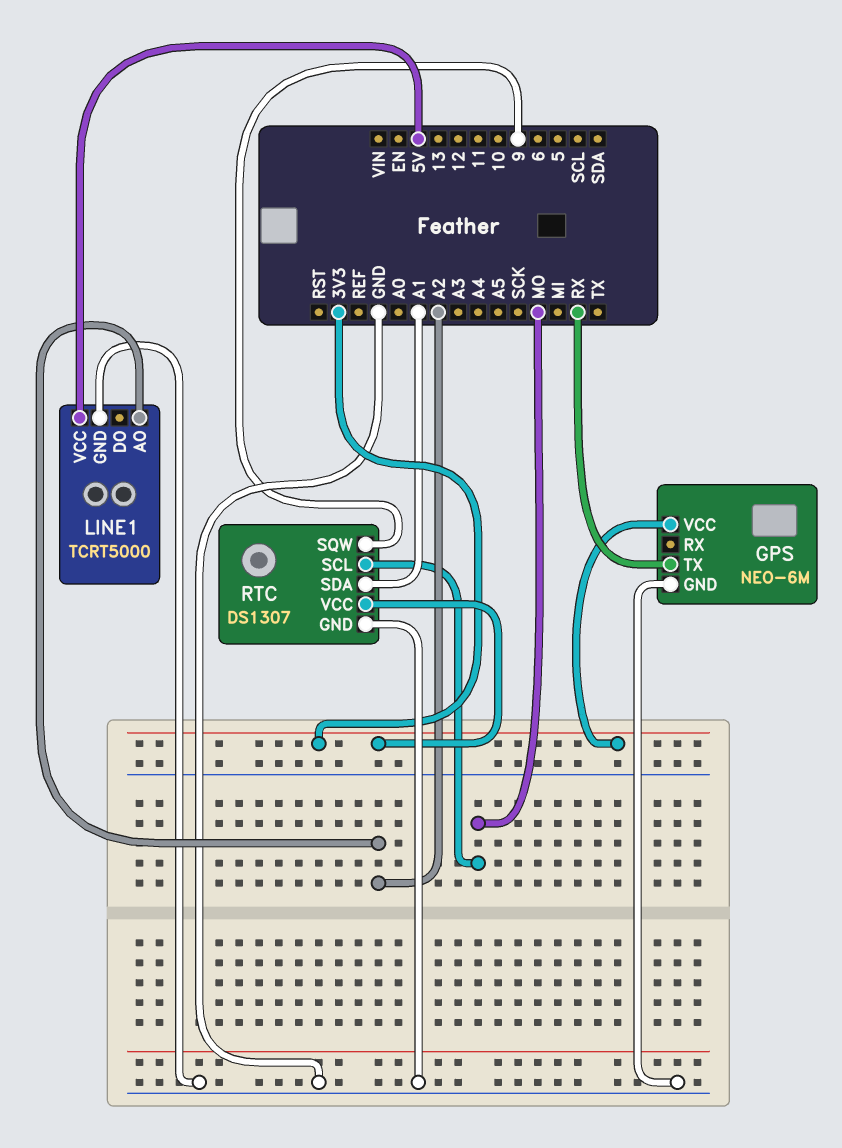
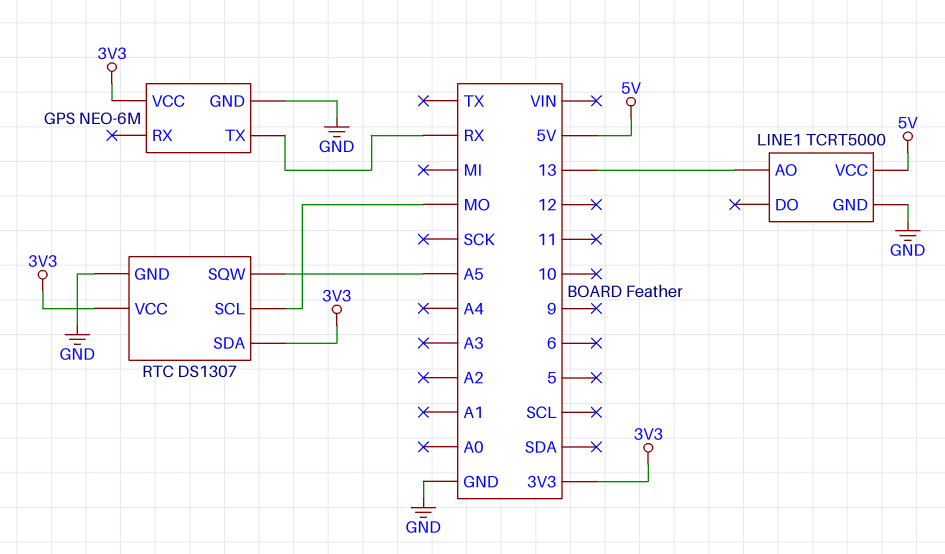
LINE1 pin AO: A2 -> 13
RTC pin SDA: A1 -> 3V3
RTC pin SQW: 9 -> A5

